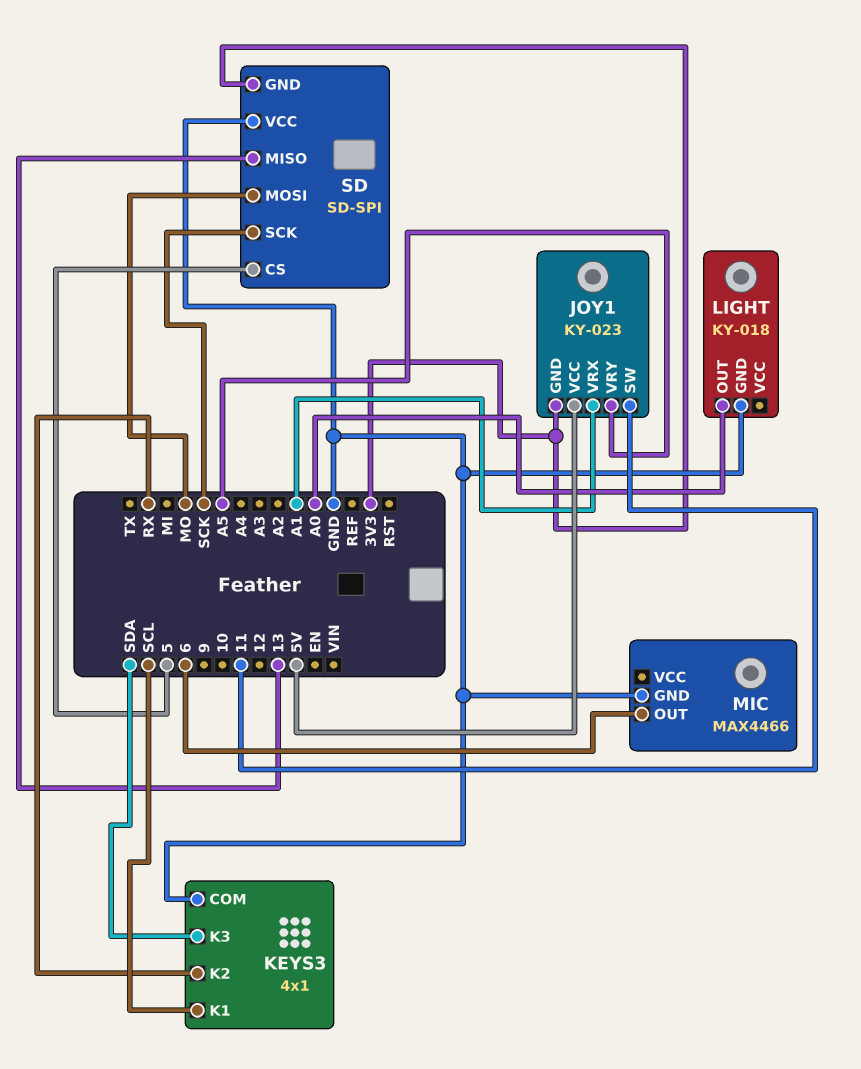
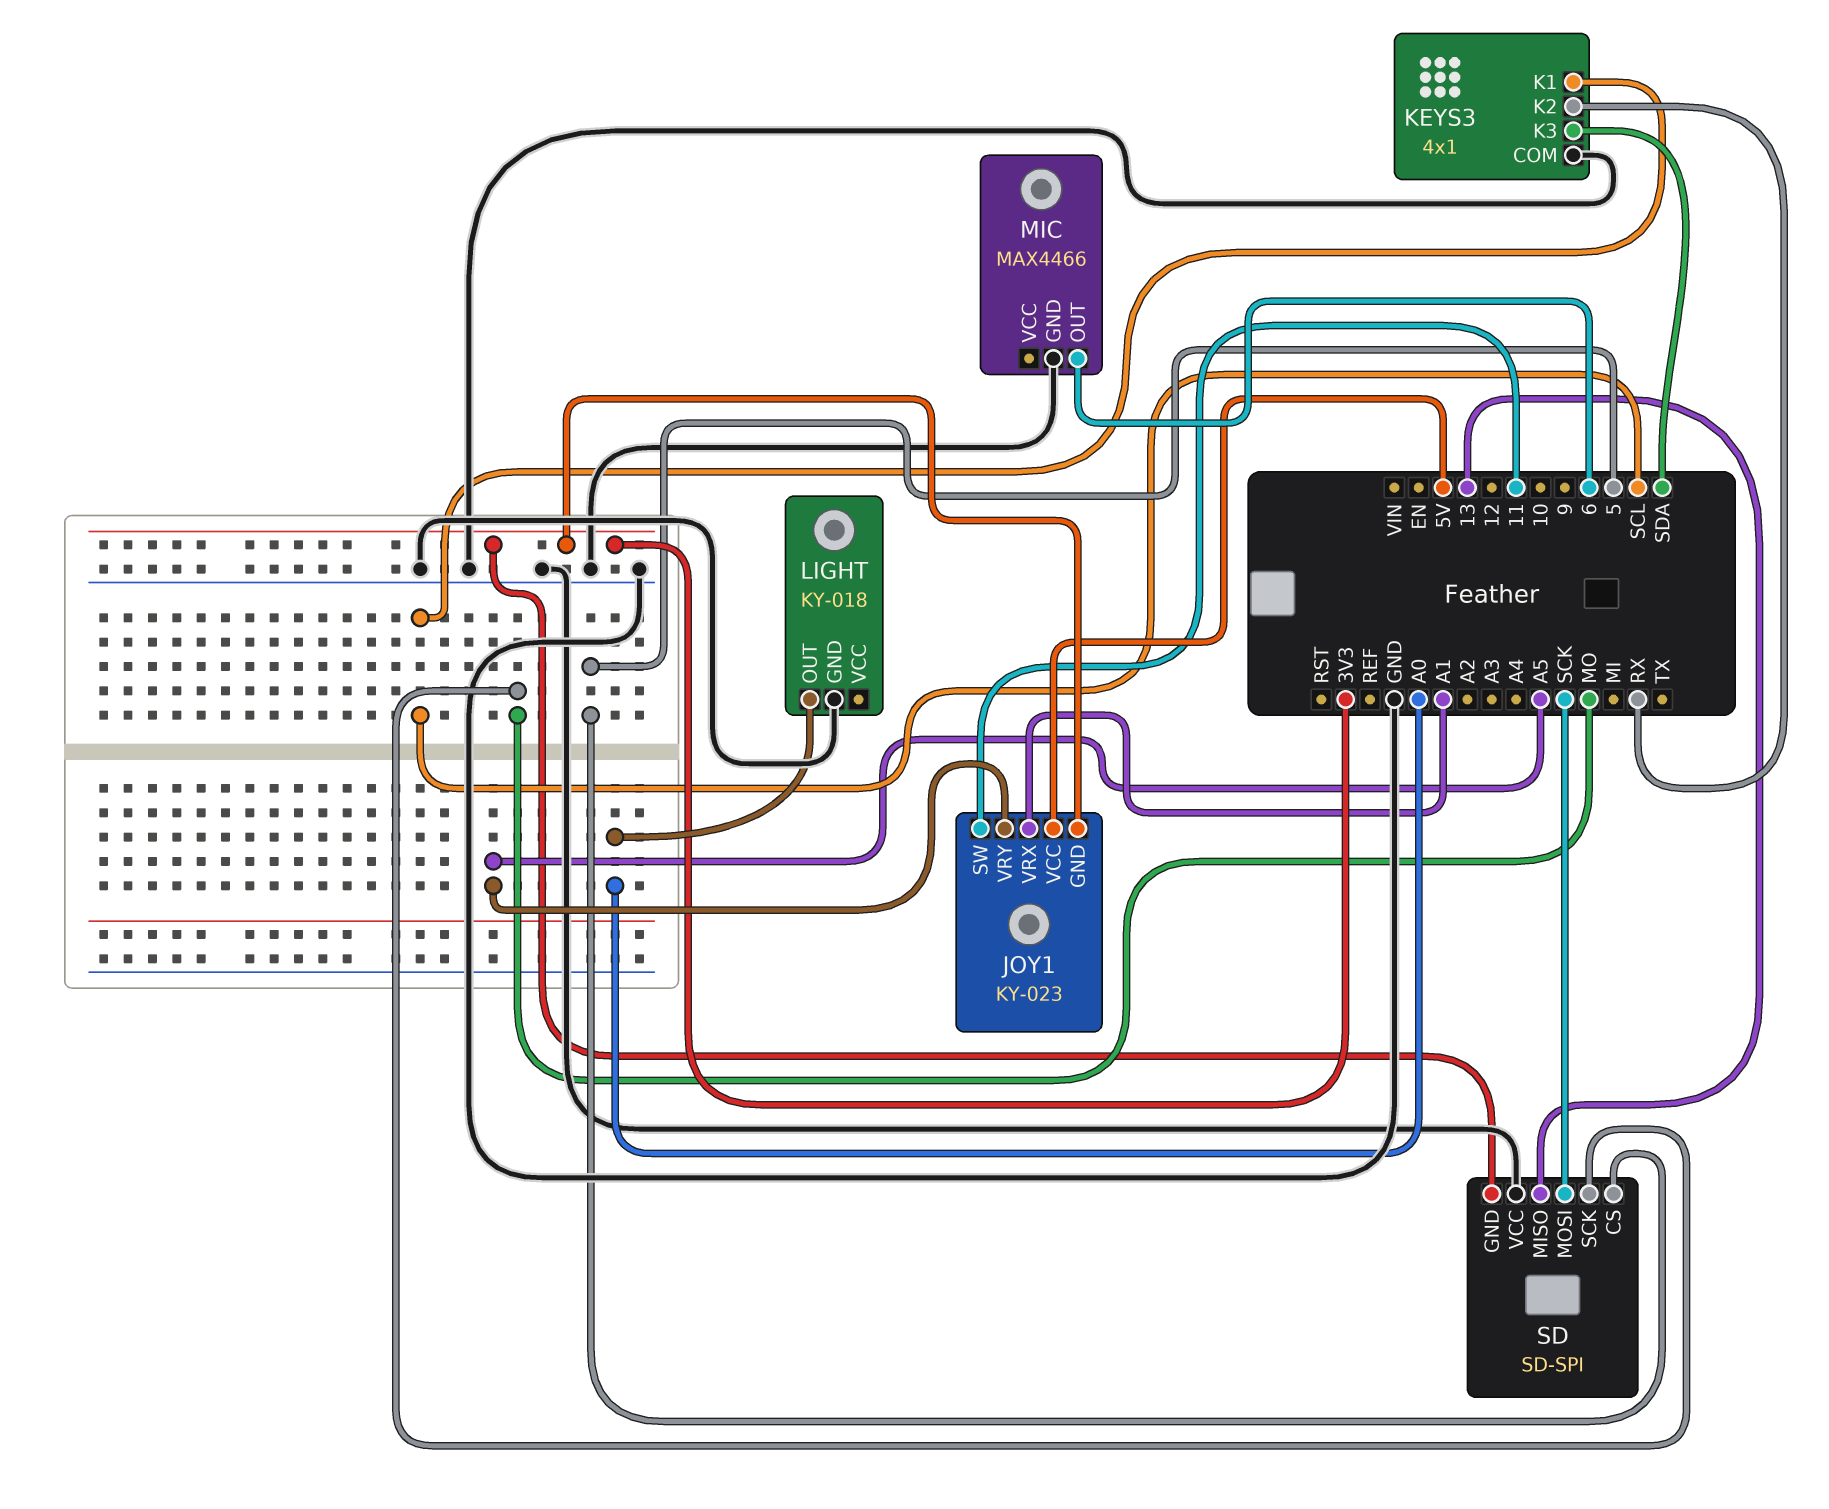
SD pin MOSI: MO -> SCK
SD pin SCK: SCK -> MO

